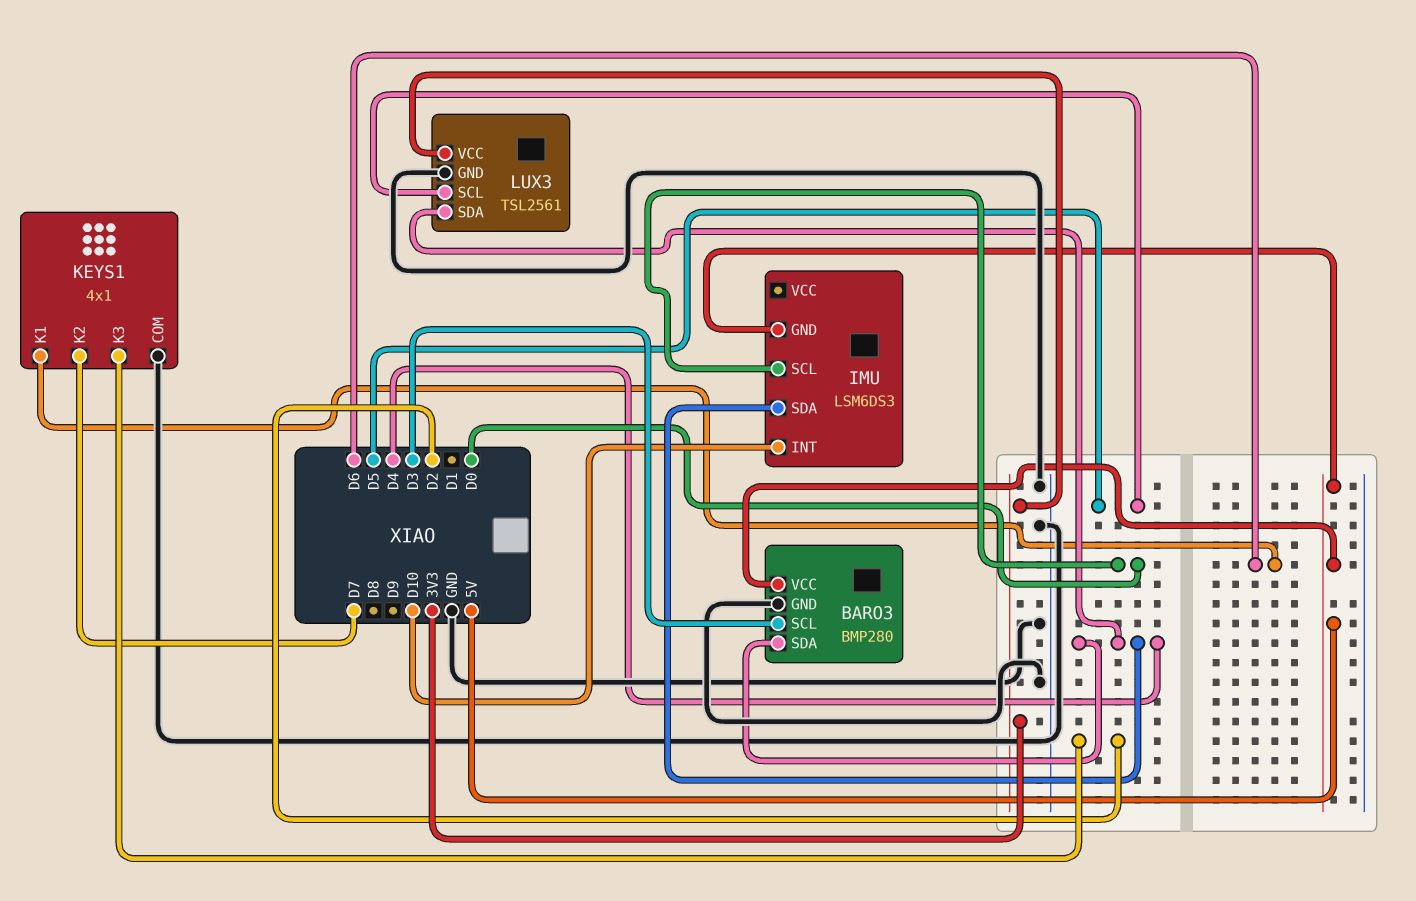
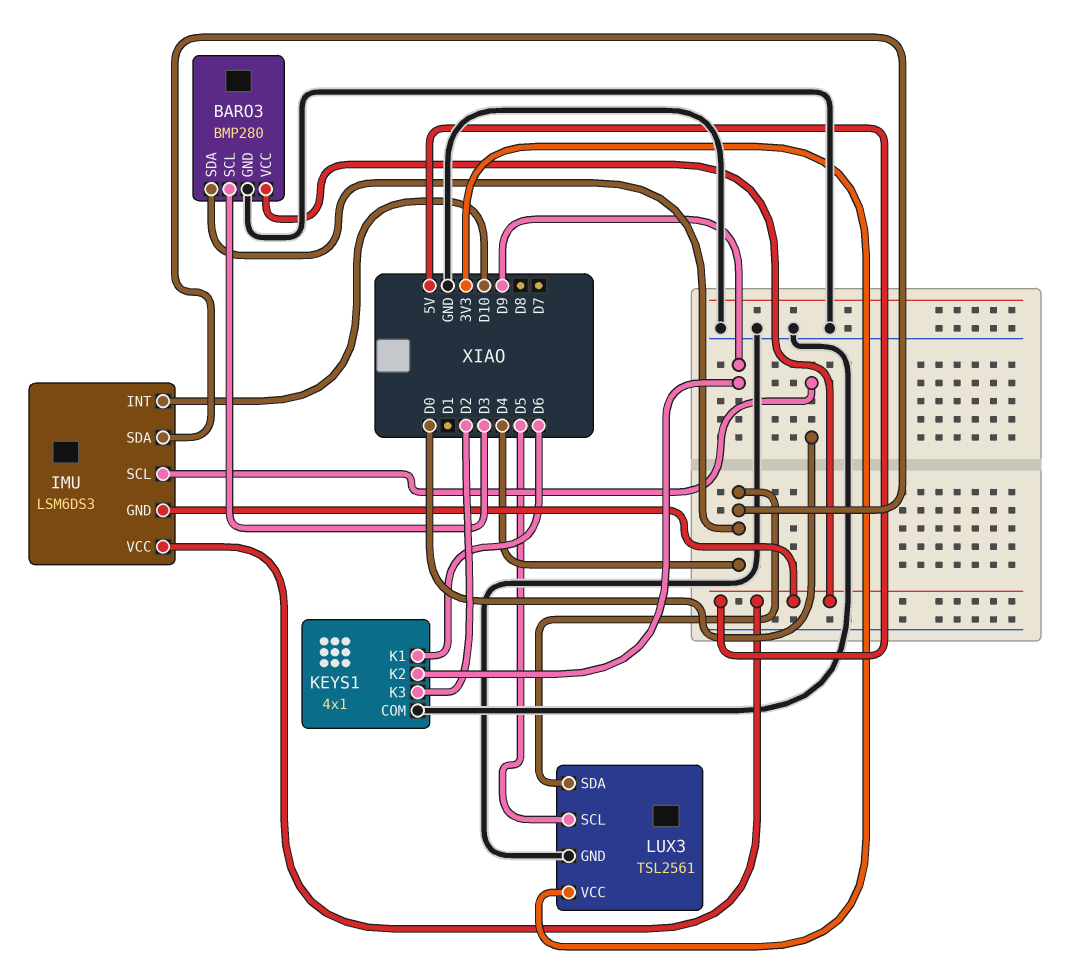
IMU pin VCC: none -> 5V
KEYS1 pin K2: D7 -> D9

